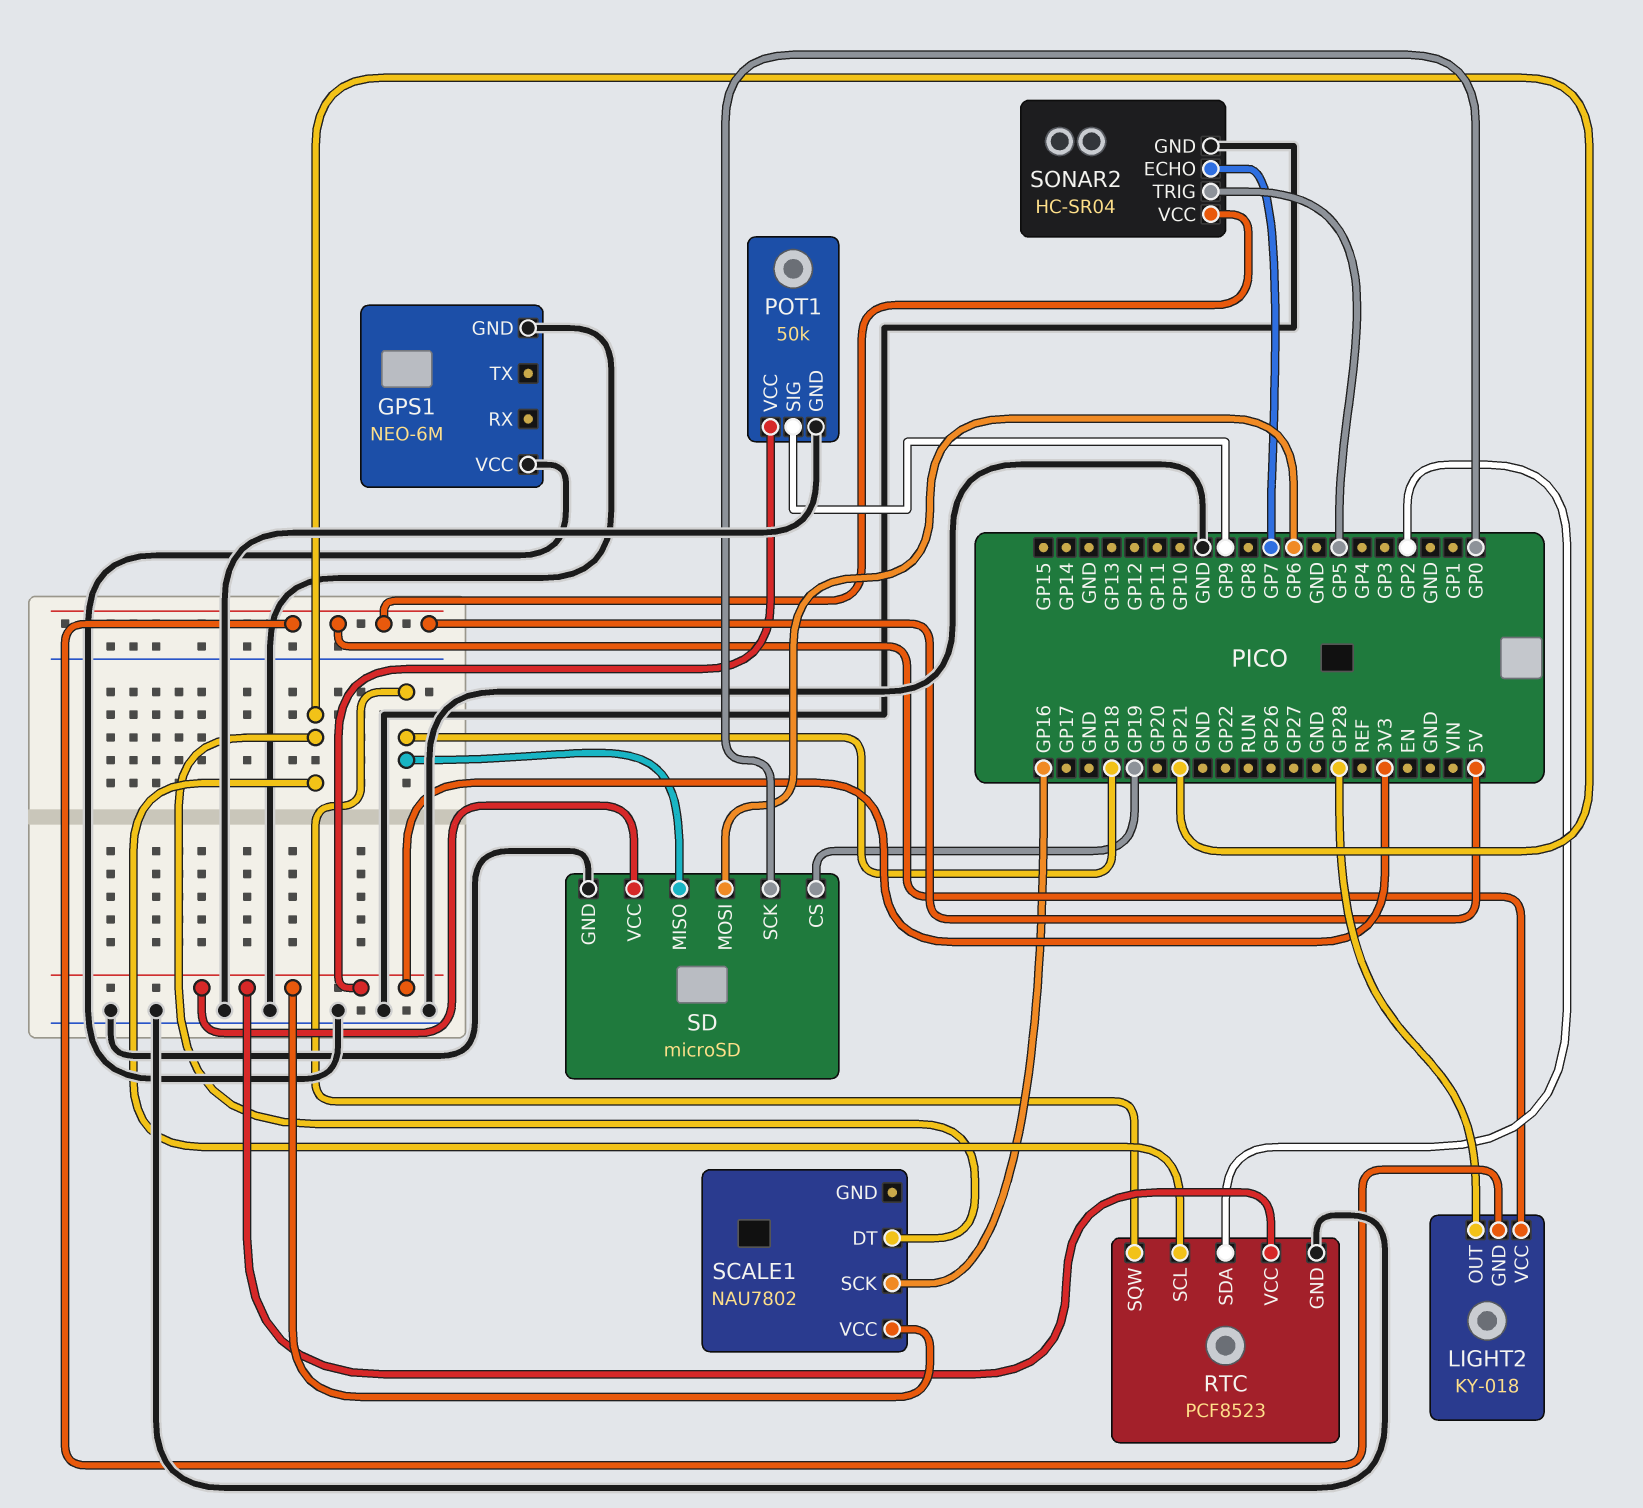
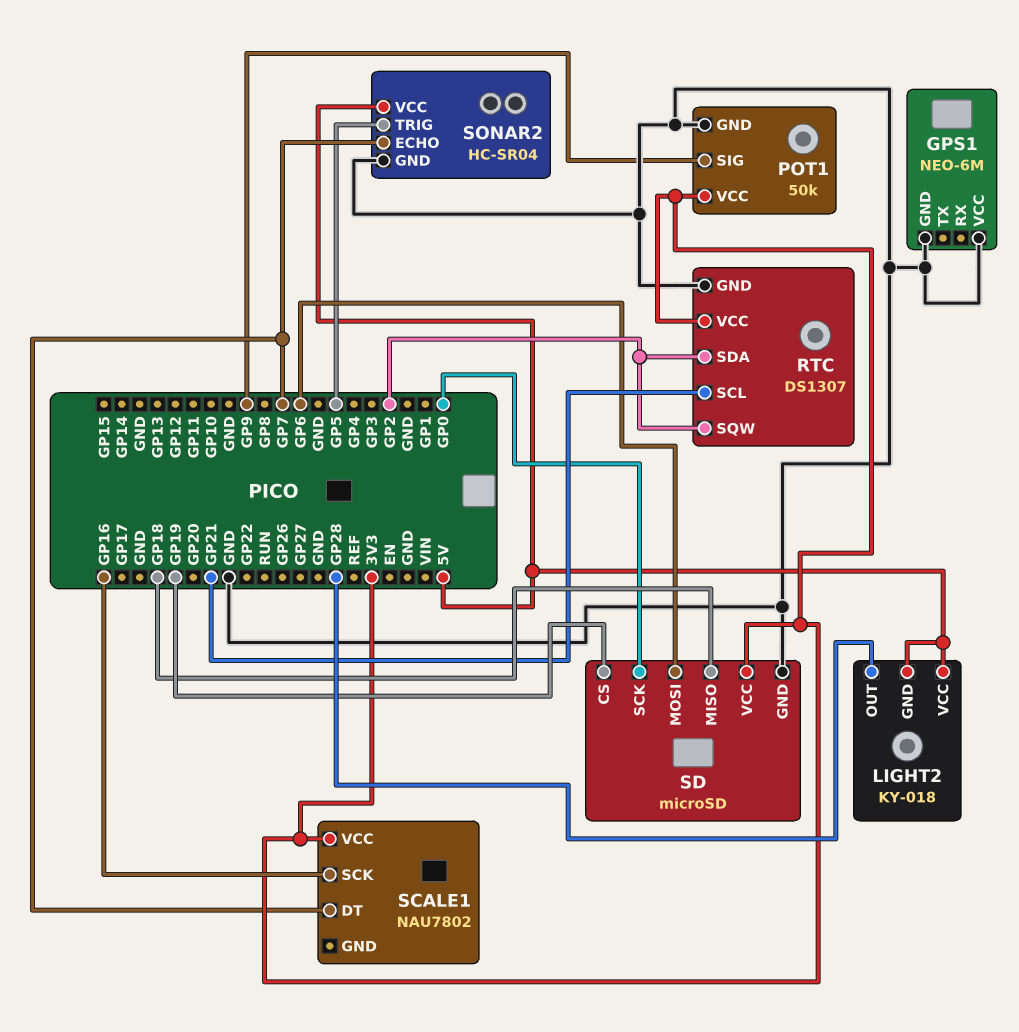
RTC: PCF8523 -> DS1307
RTC pin SQW: GP18 -> GP2
SCALE1 pin DT: GP21 -> GP7

